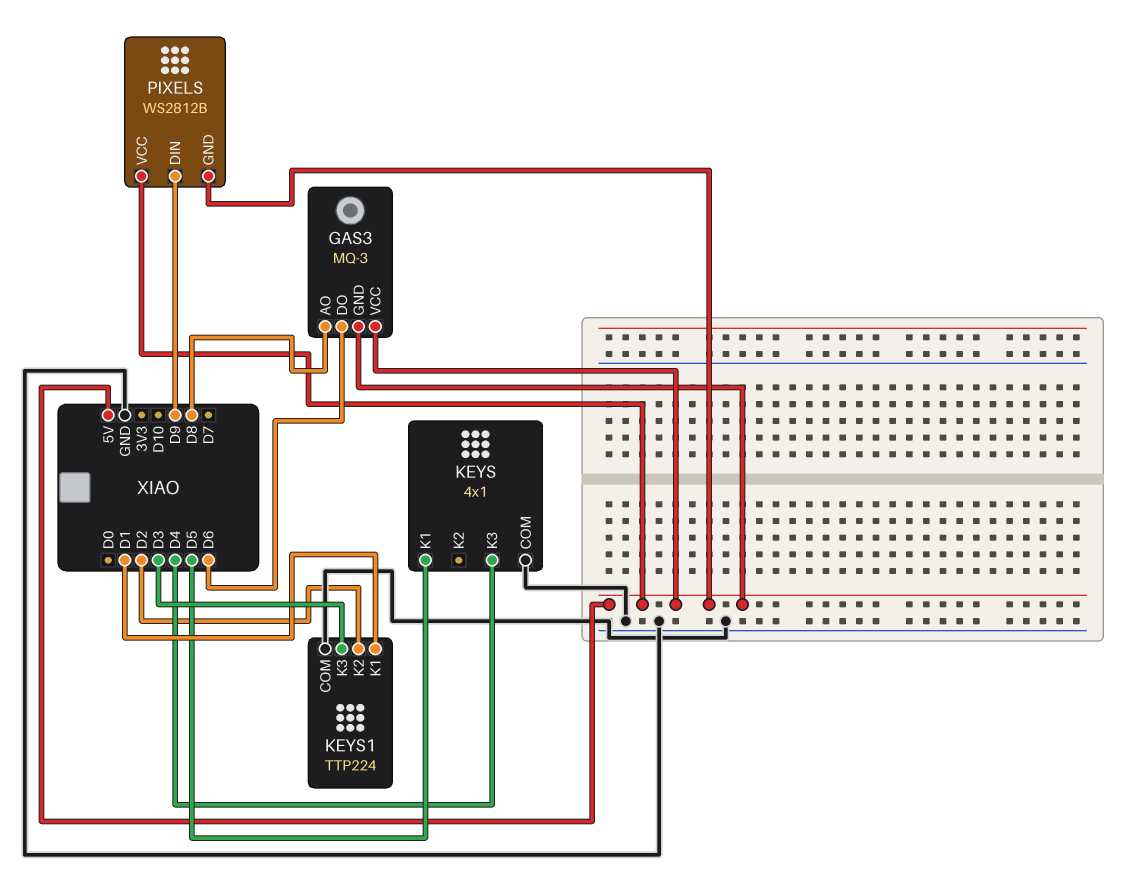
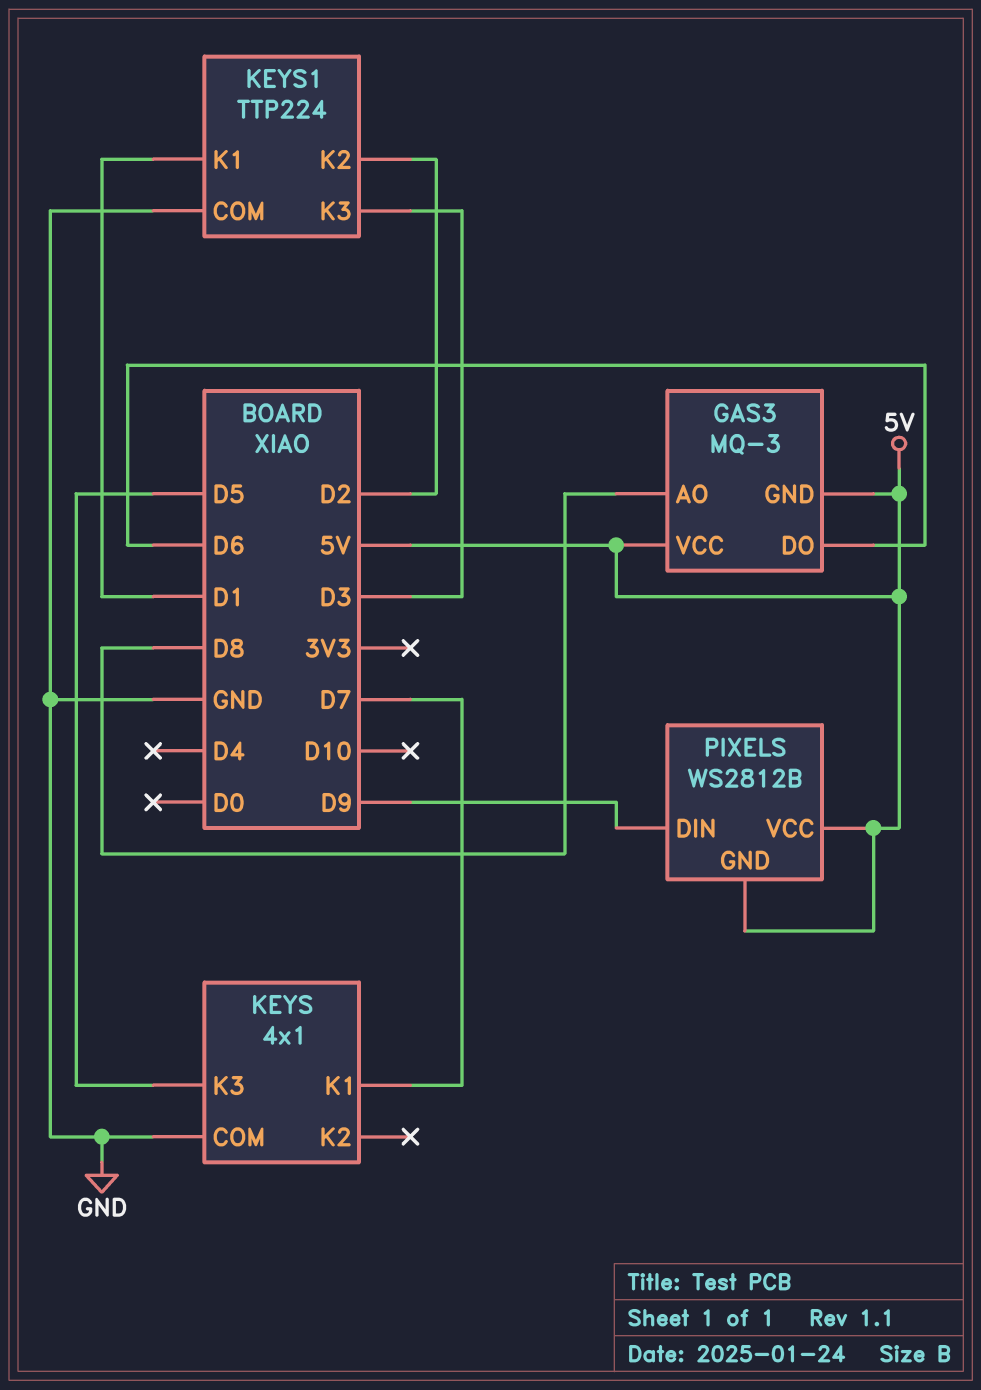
KEYS pin K1: D5 -> D7
KEYS pin K3: D4 -> D5

